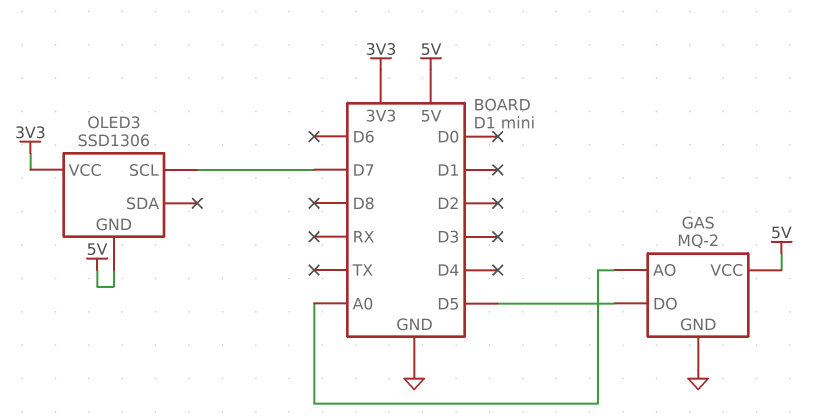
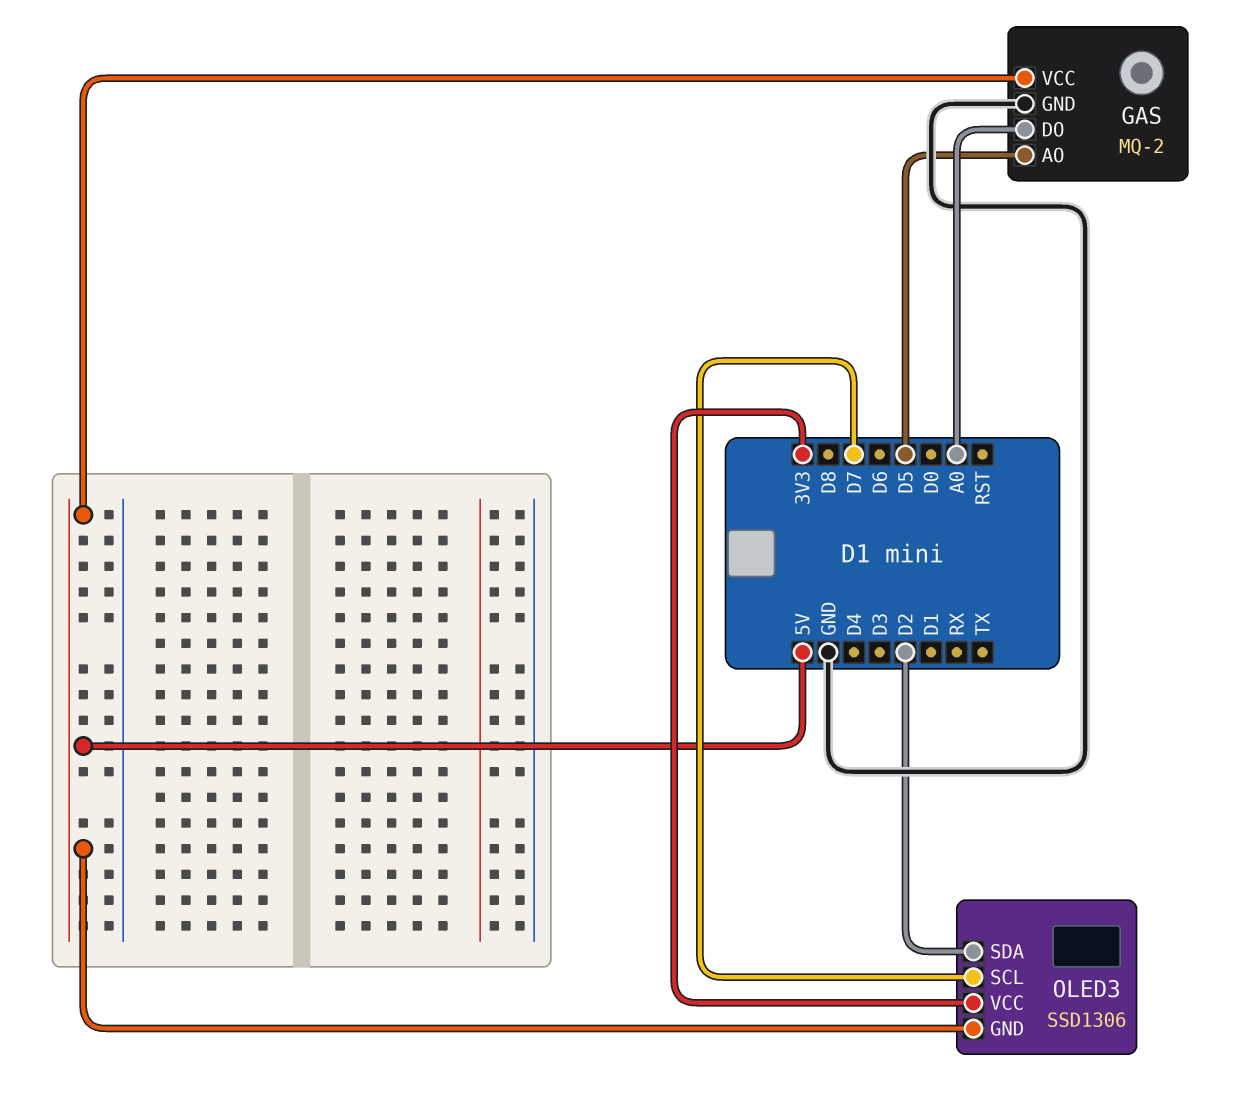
GAS pin AO: A0 -> D5
GAS pin DO: D5 -> A0
OLED3 pin SDA: none -> D2

